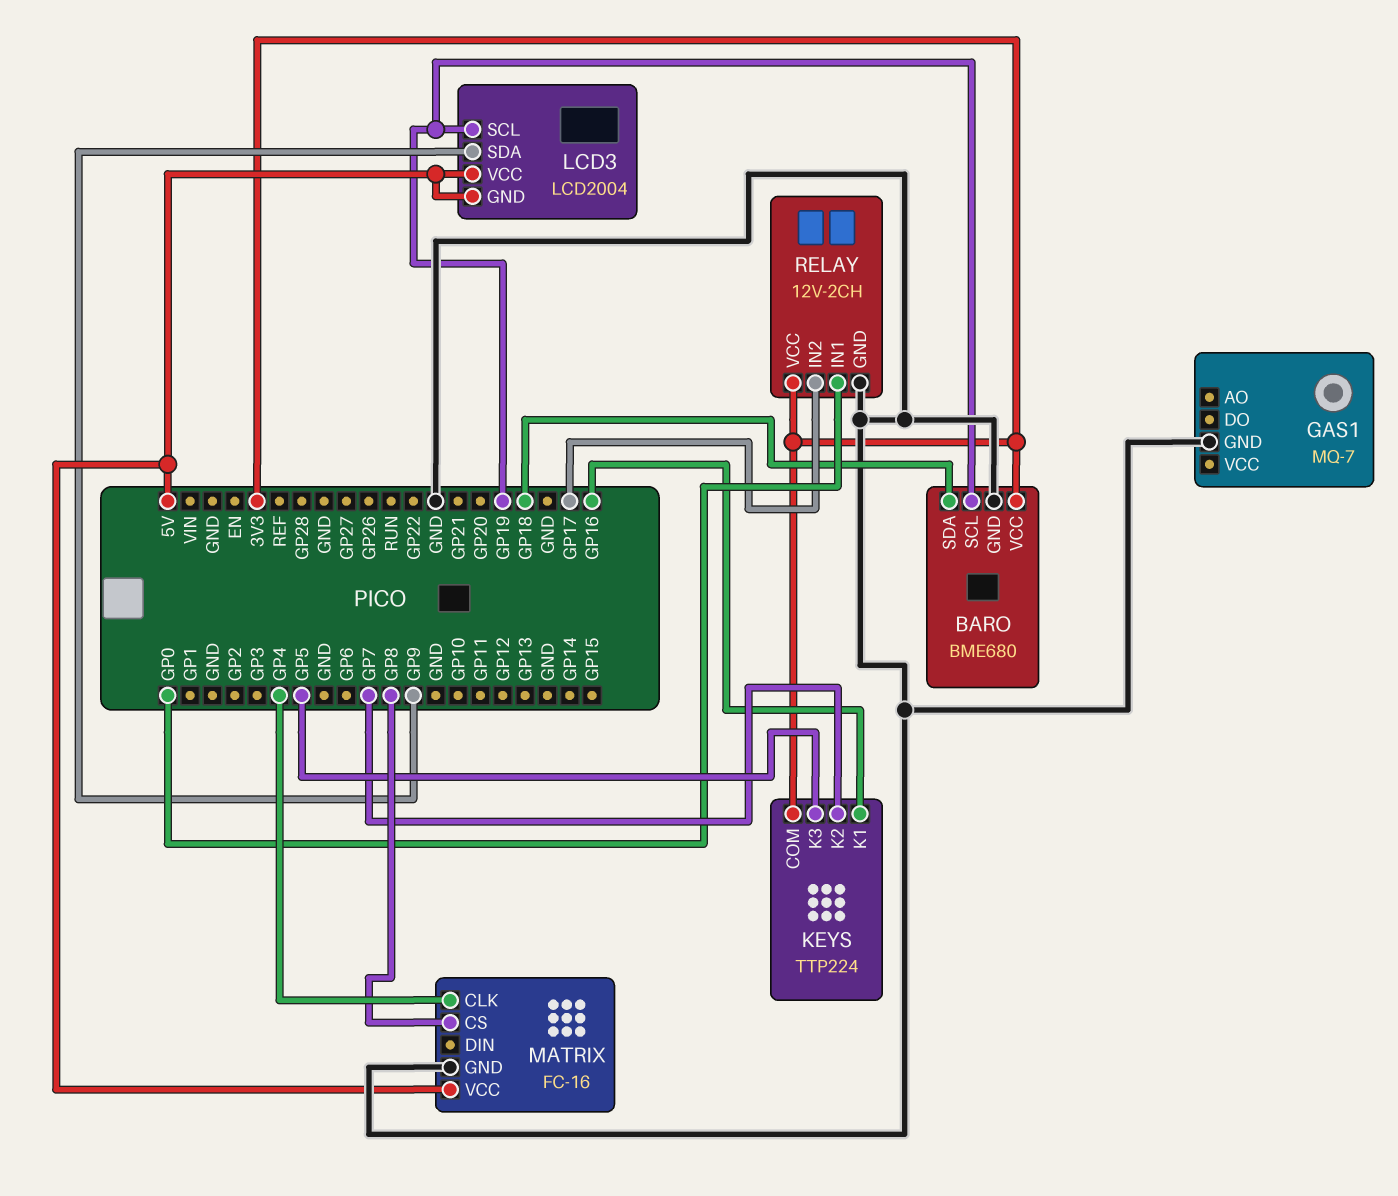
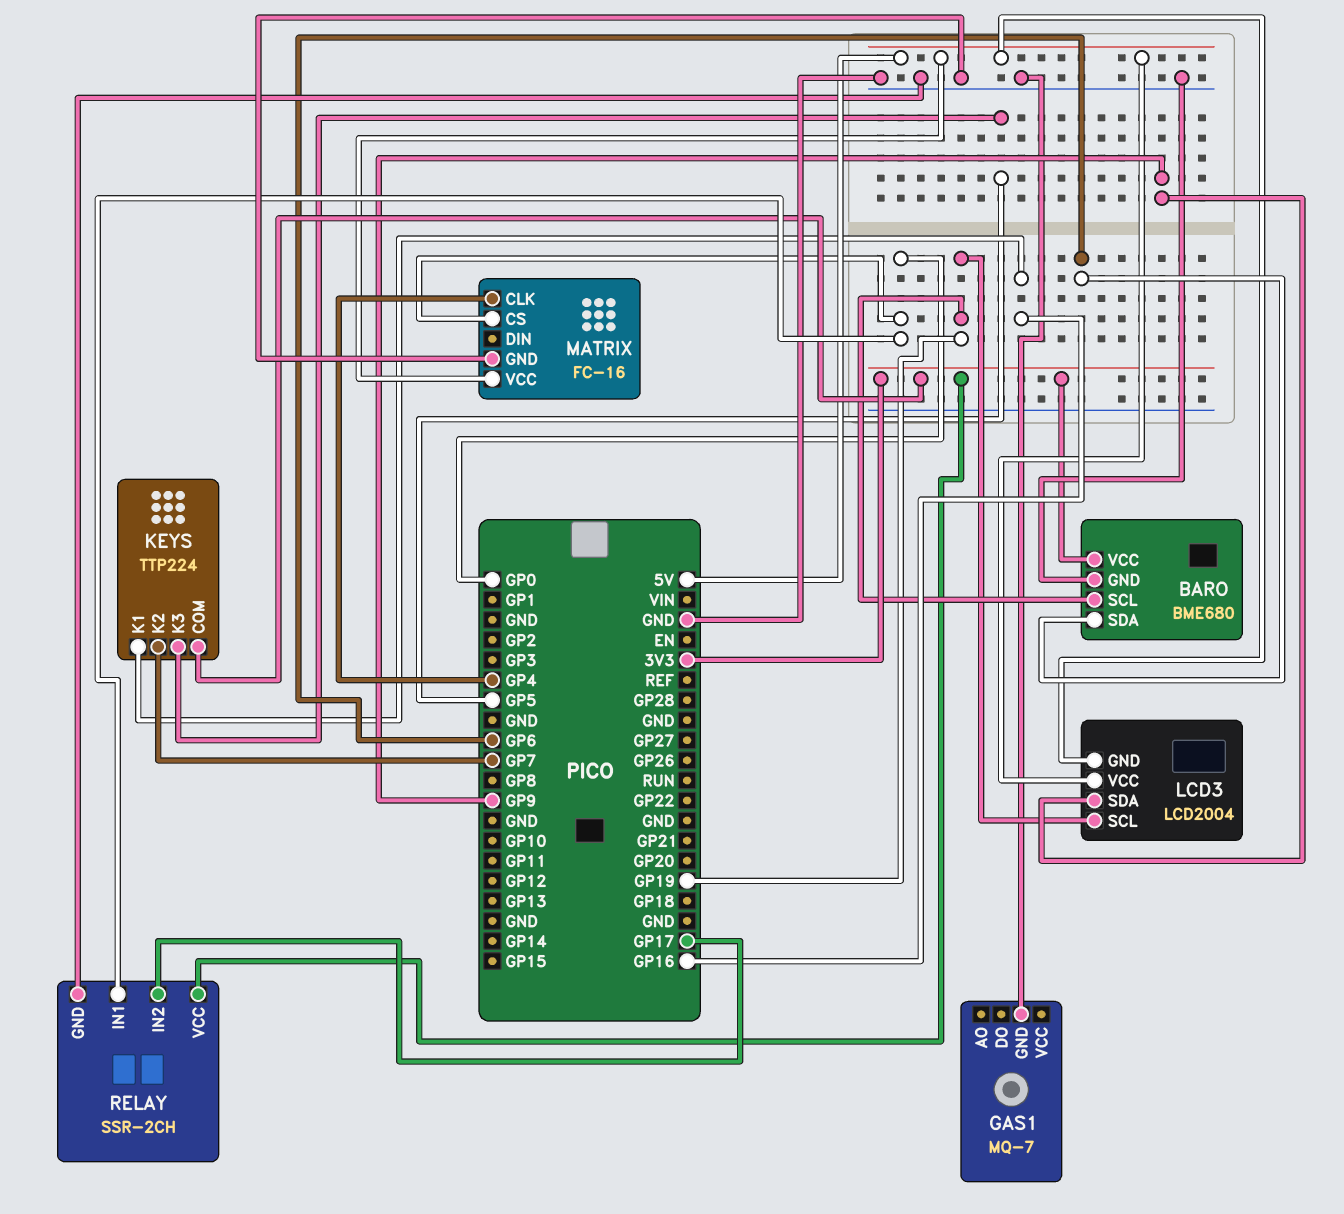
BARO pin SDA: GP18 -> GP6
MATRIX pin CS: GP8 -> GP0
RELAY: 12V-2CH -> SSR-2CH

